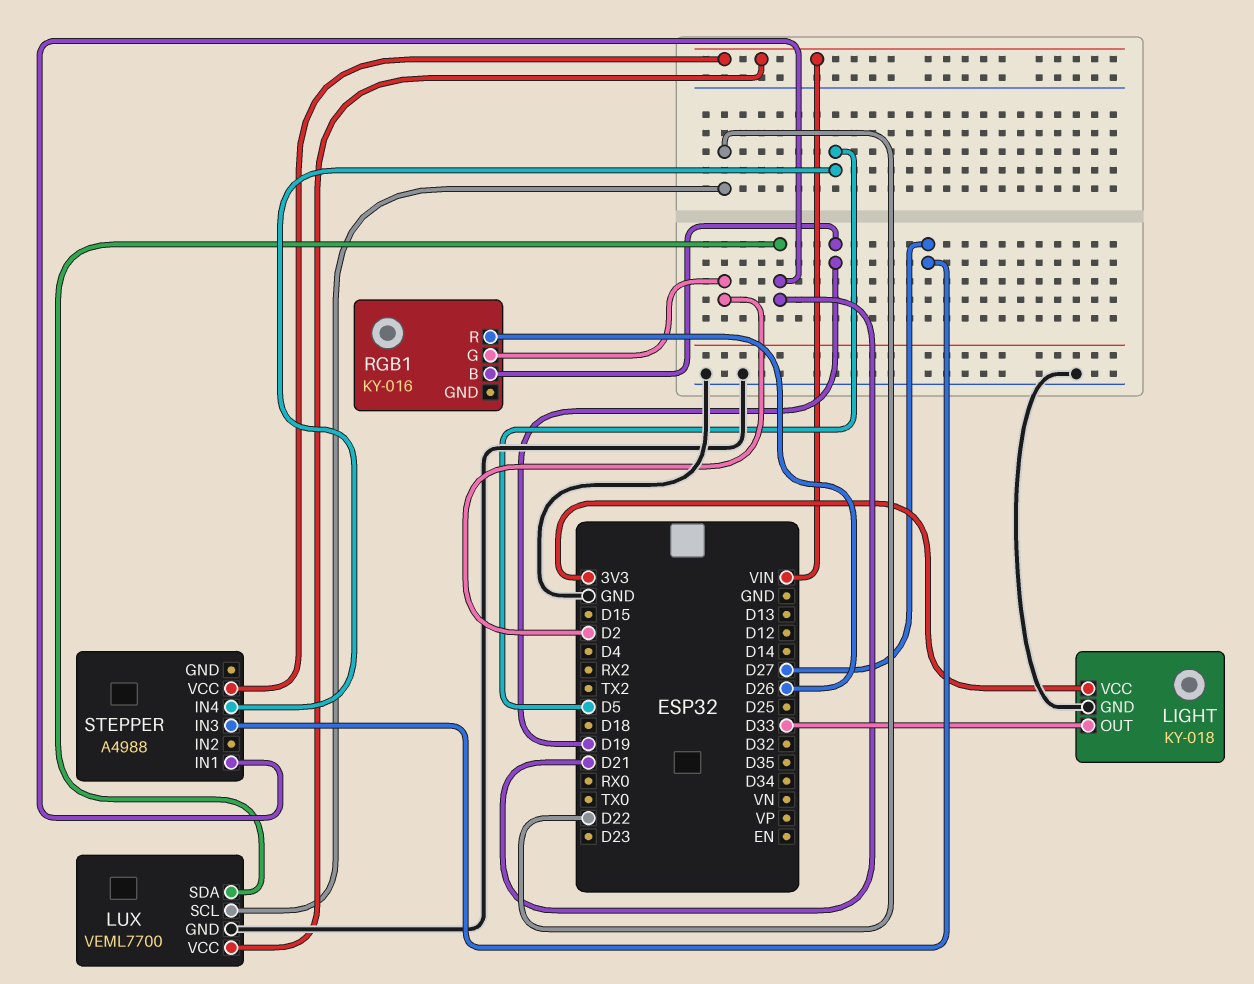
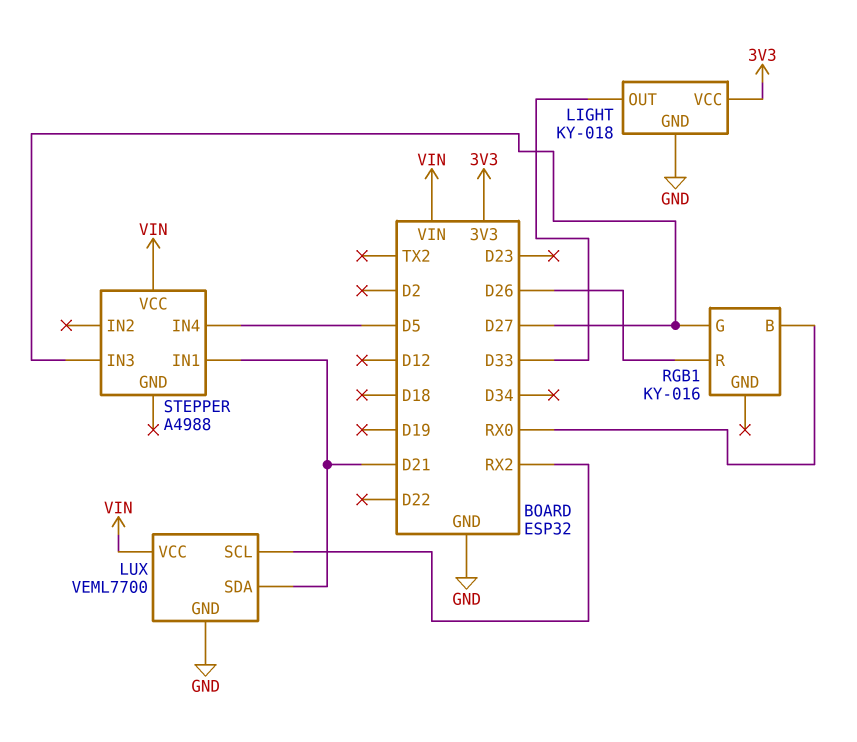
LUX pin SCL: D22 -> RX2
RGB1 pin B: D19 -> RX0
RGB1 pin G: D2 -> D27

